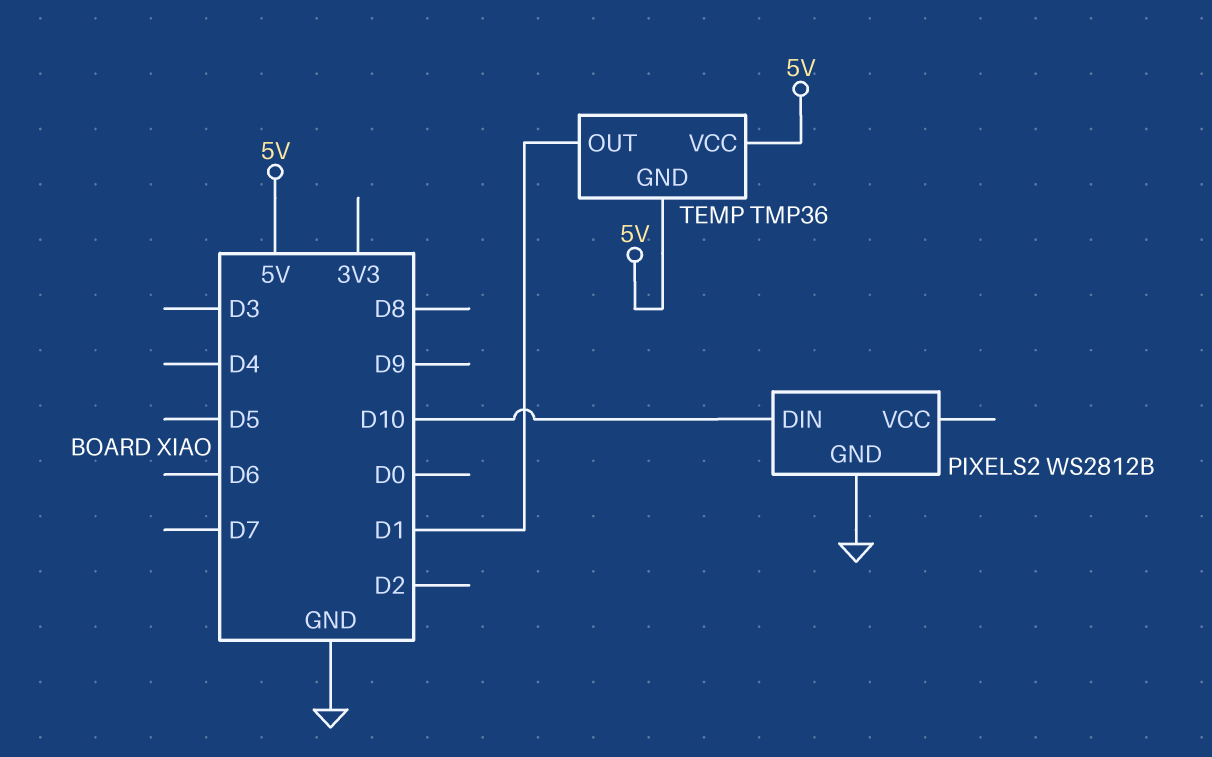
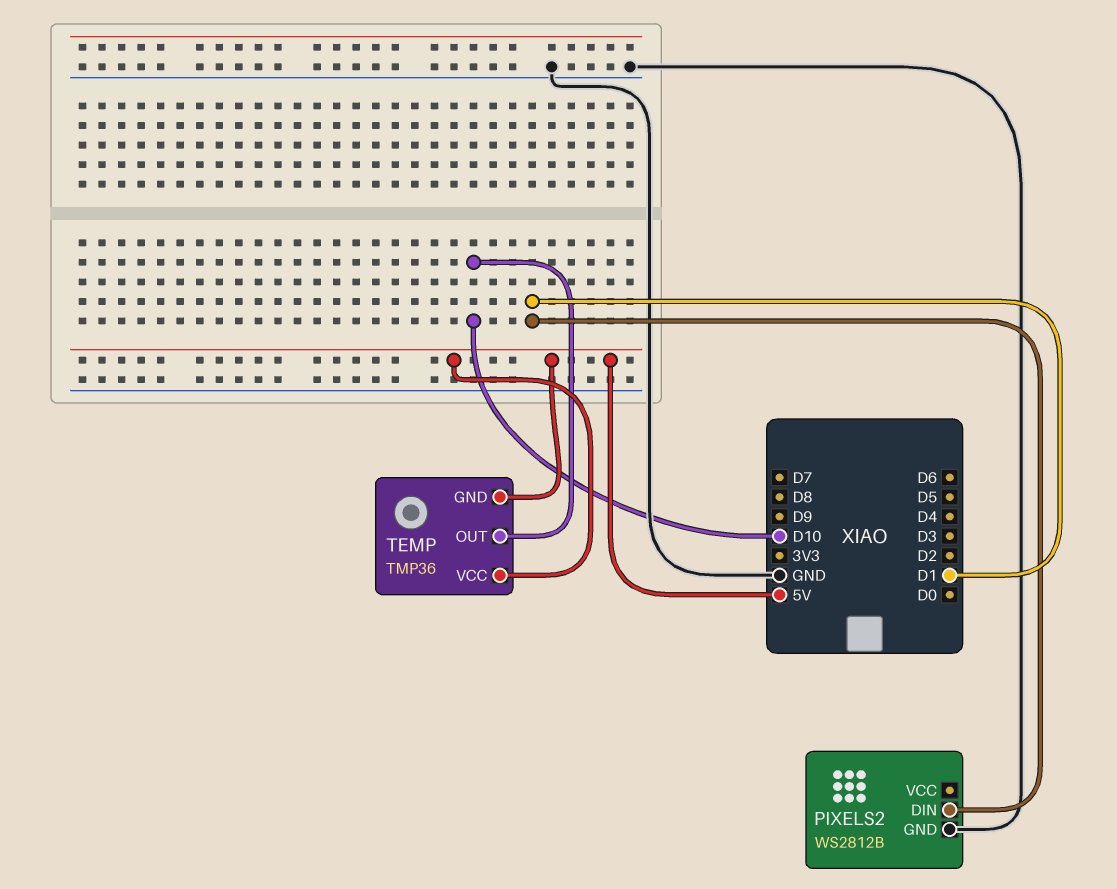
PIXELS2 pin DIN: D10 -> D1
TEMP pin OUT: D1 -> D10

